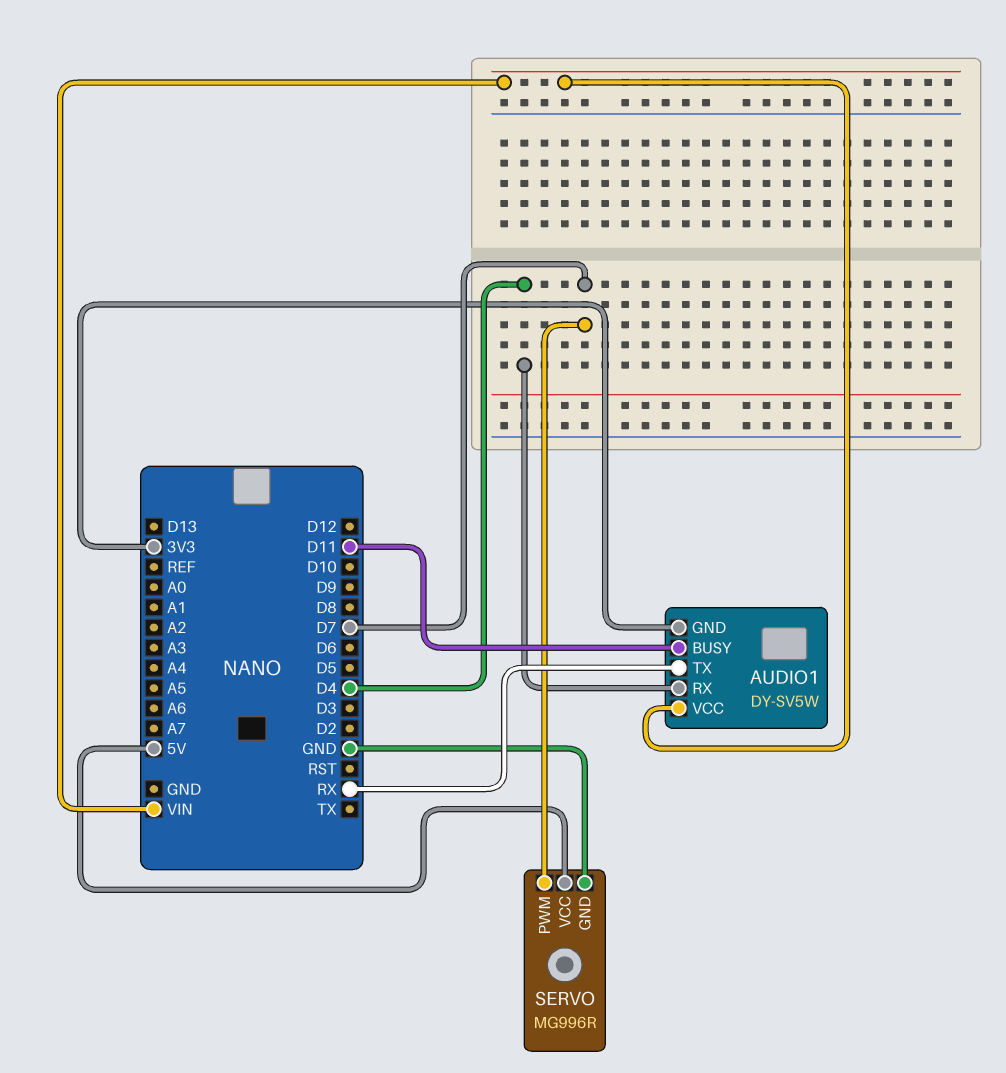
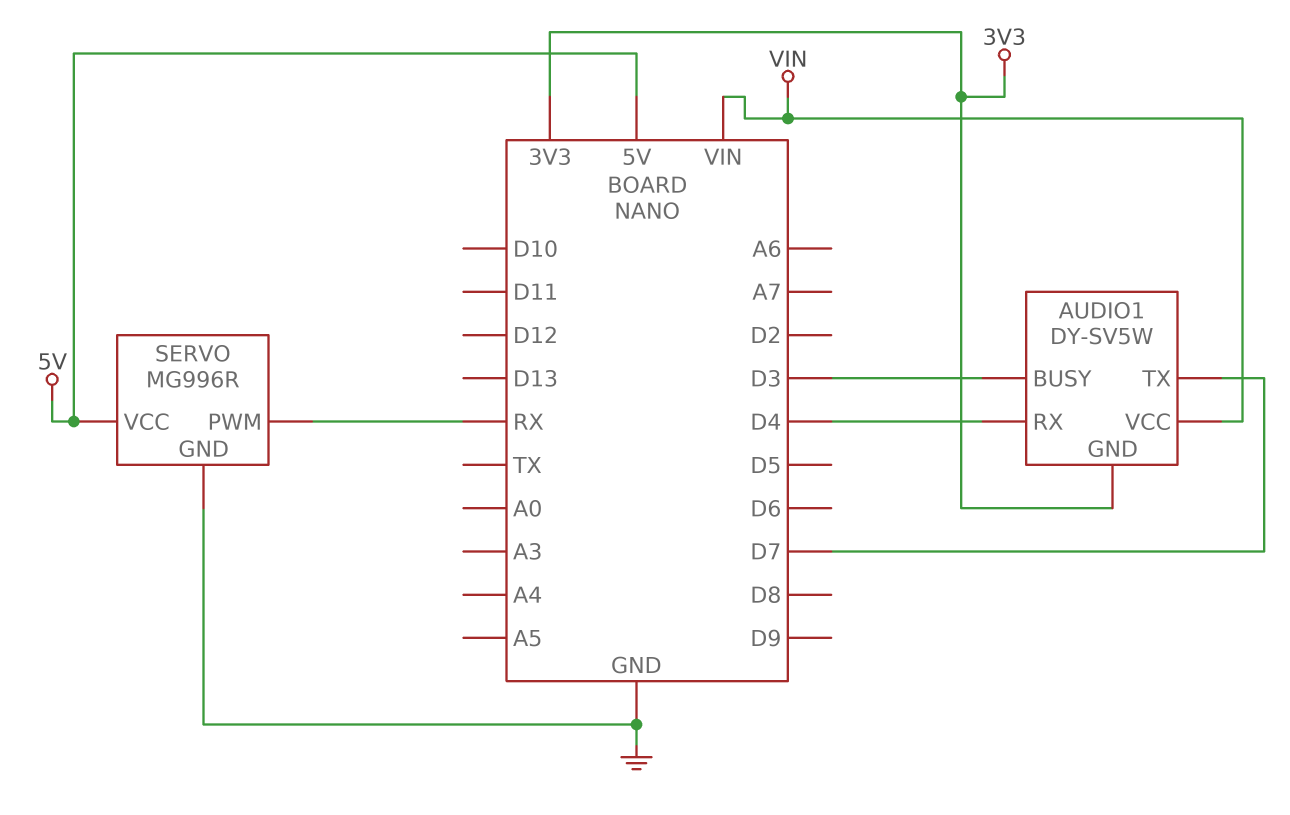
AUDIO1 pin BUSY: D11 -> D3
AUDIO1 pin TX: RX -> D7
SERVO pin PWM: D7 -> RX

